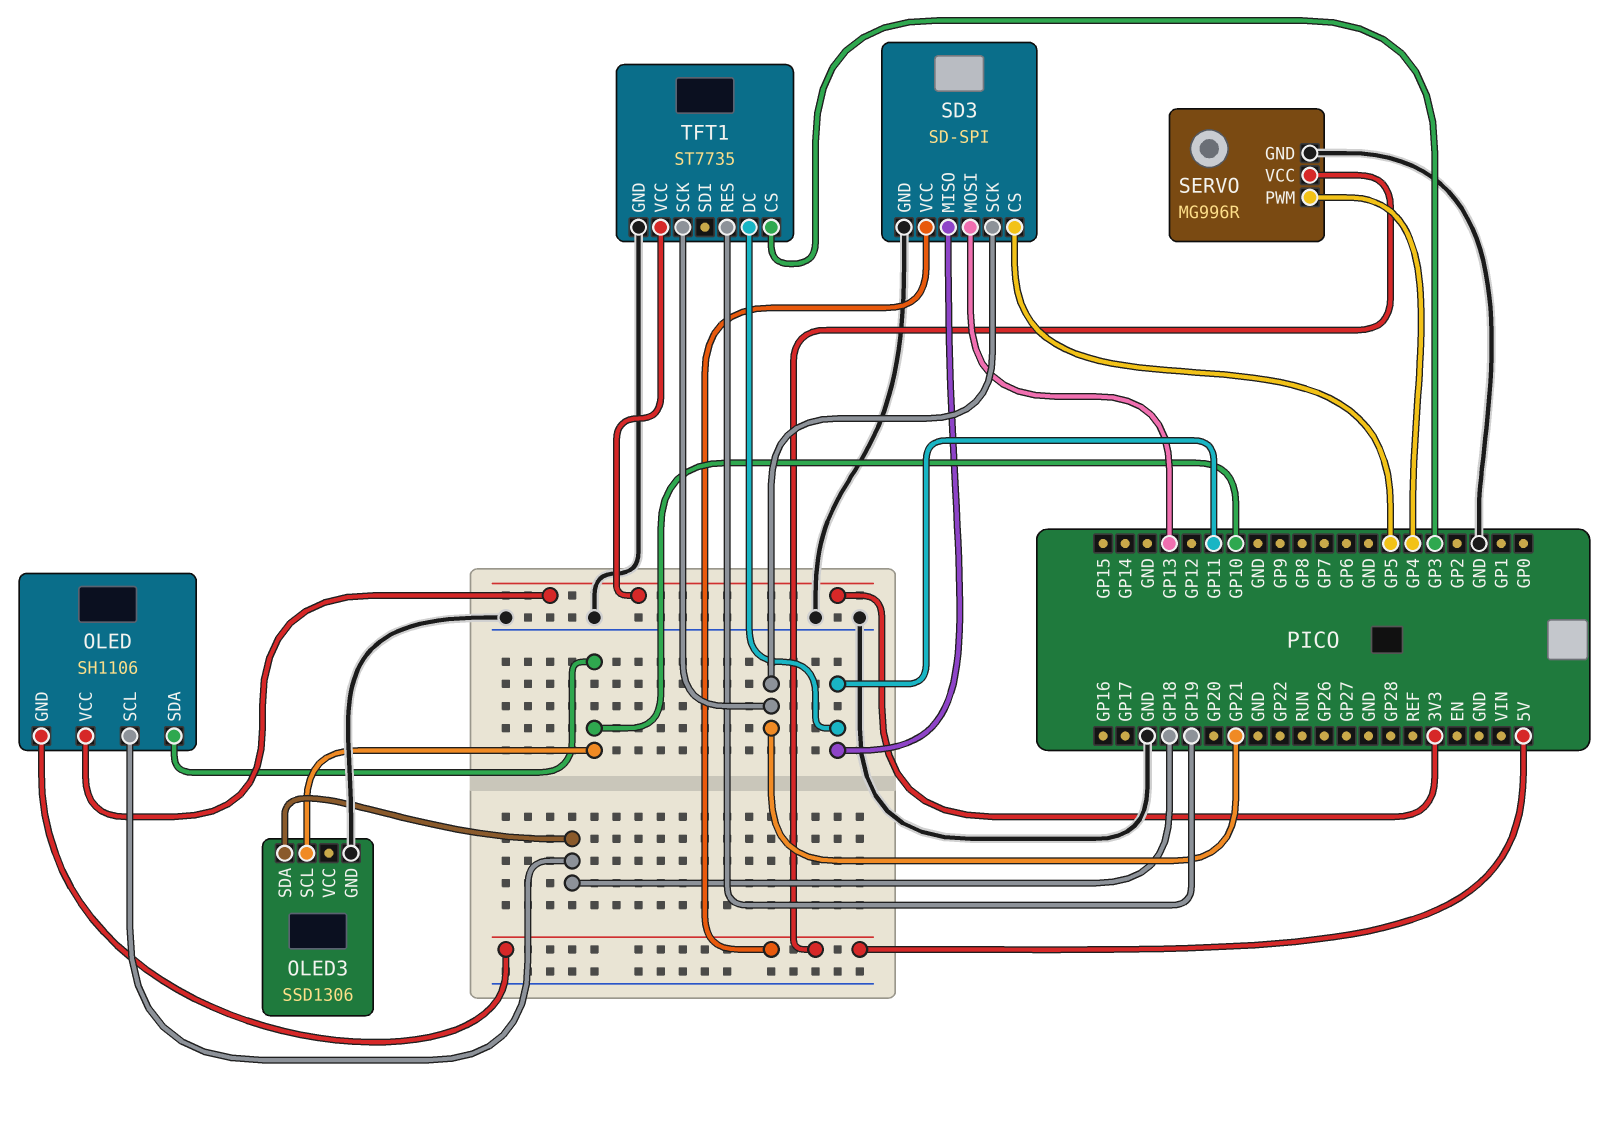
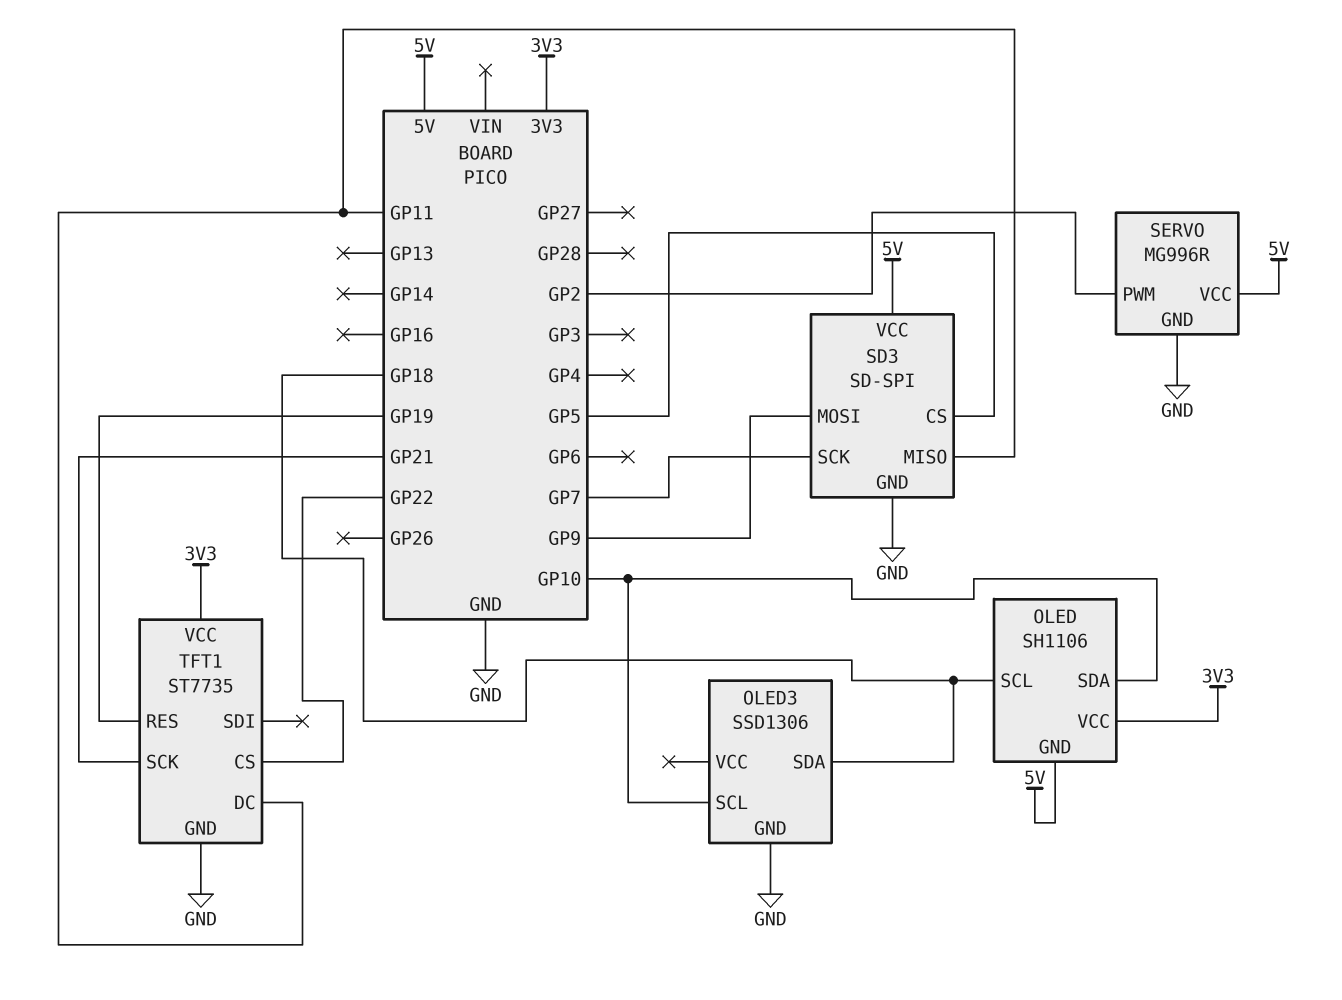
SD3 pin MOSI: GP13 -> GP9
SD3 pin SCK: GP21 -> GP7
SERVO pin PWM: GP4 -> GP2
TFT1 pin CS: GP3 -> GP22

